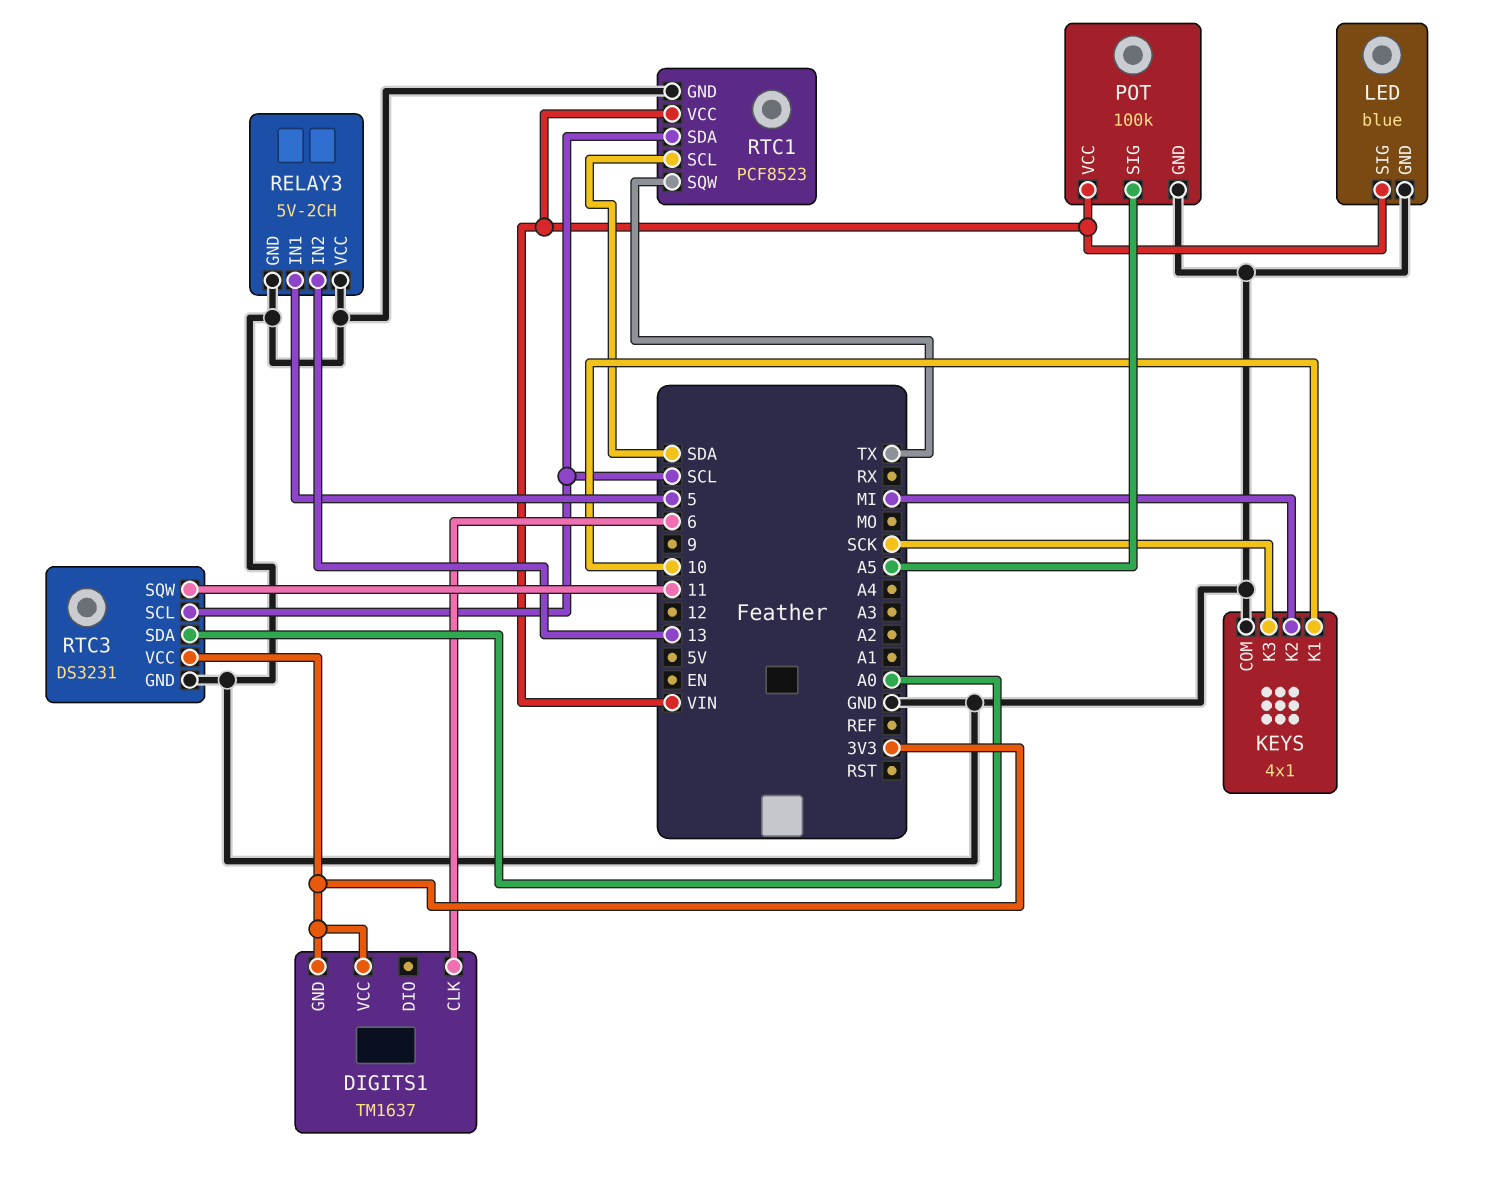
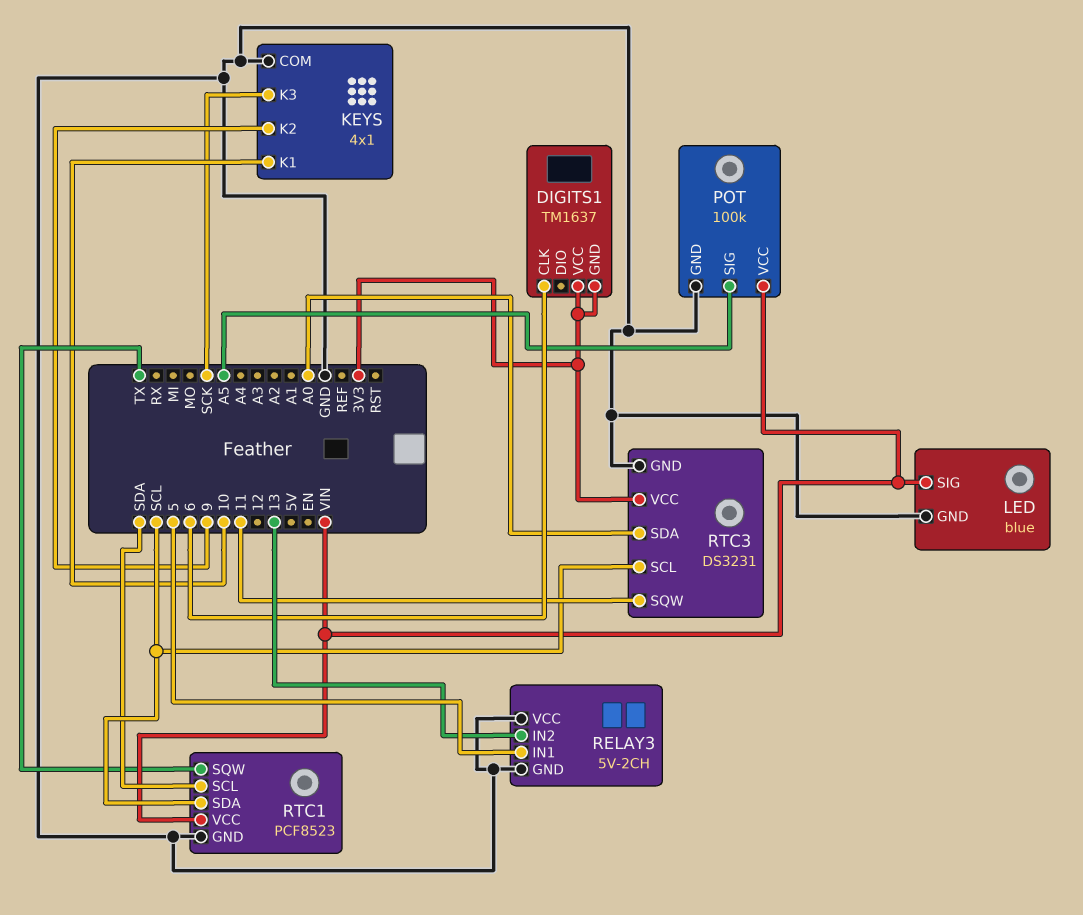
KEYS pin K2: MI -> 9

